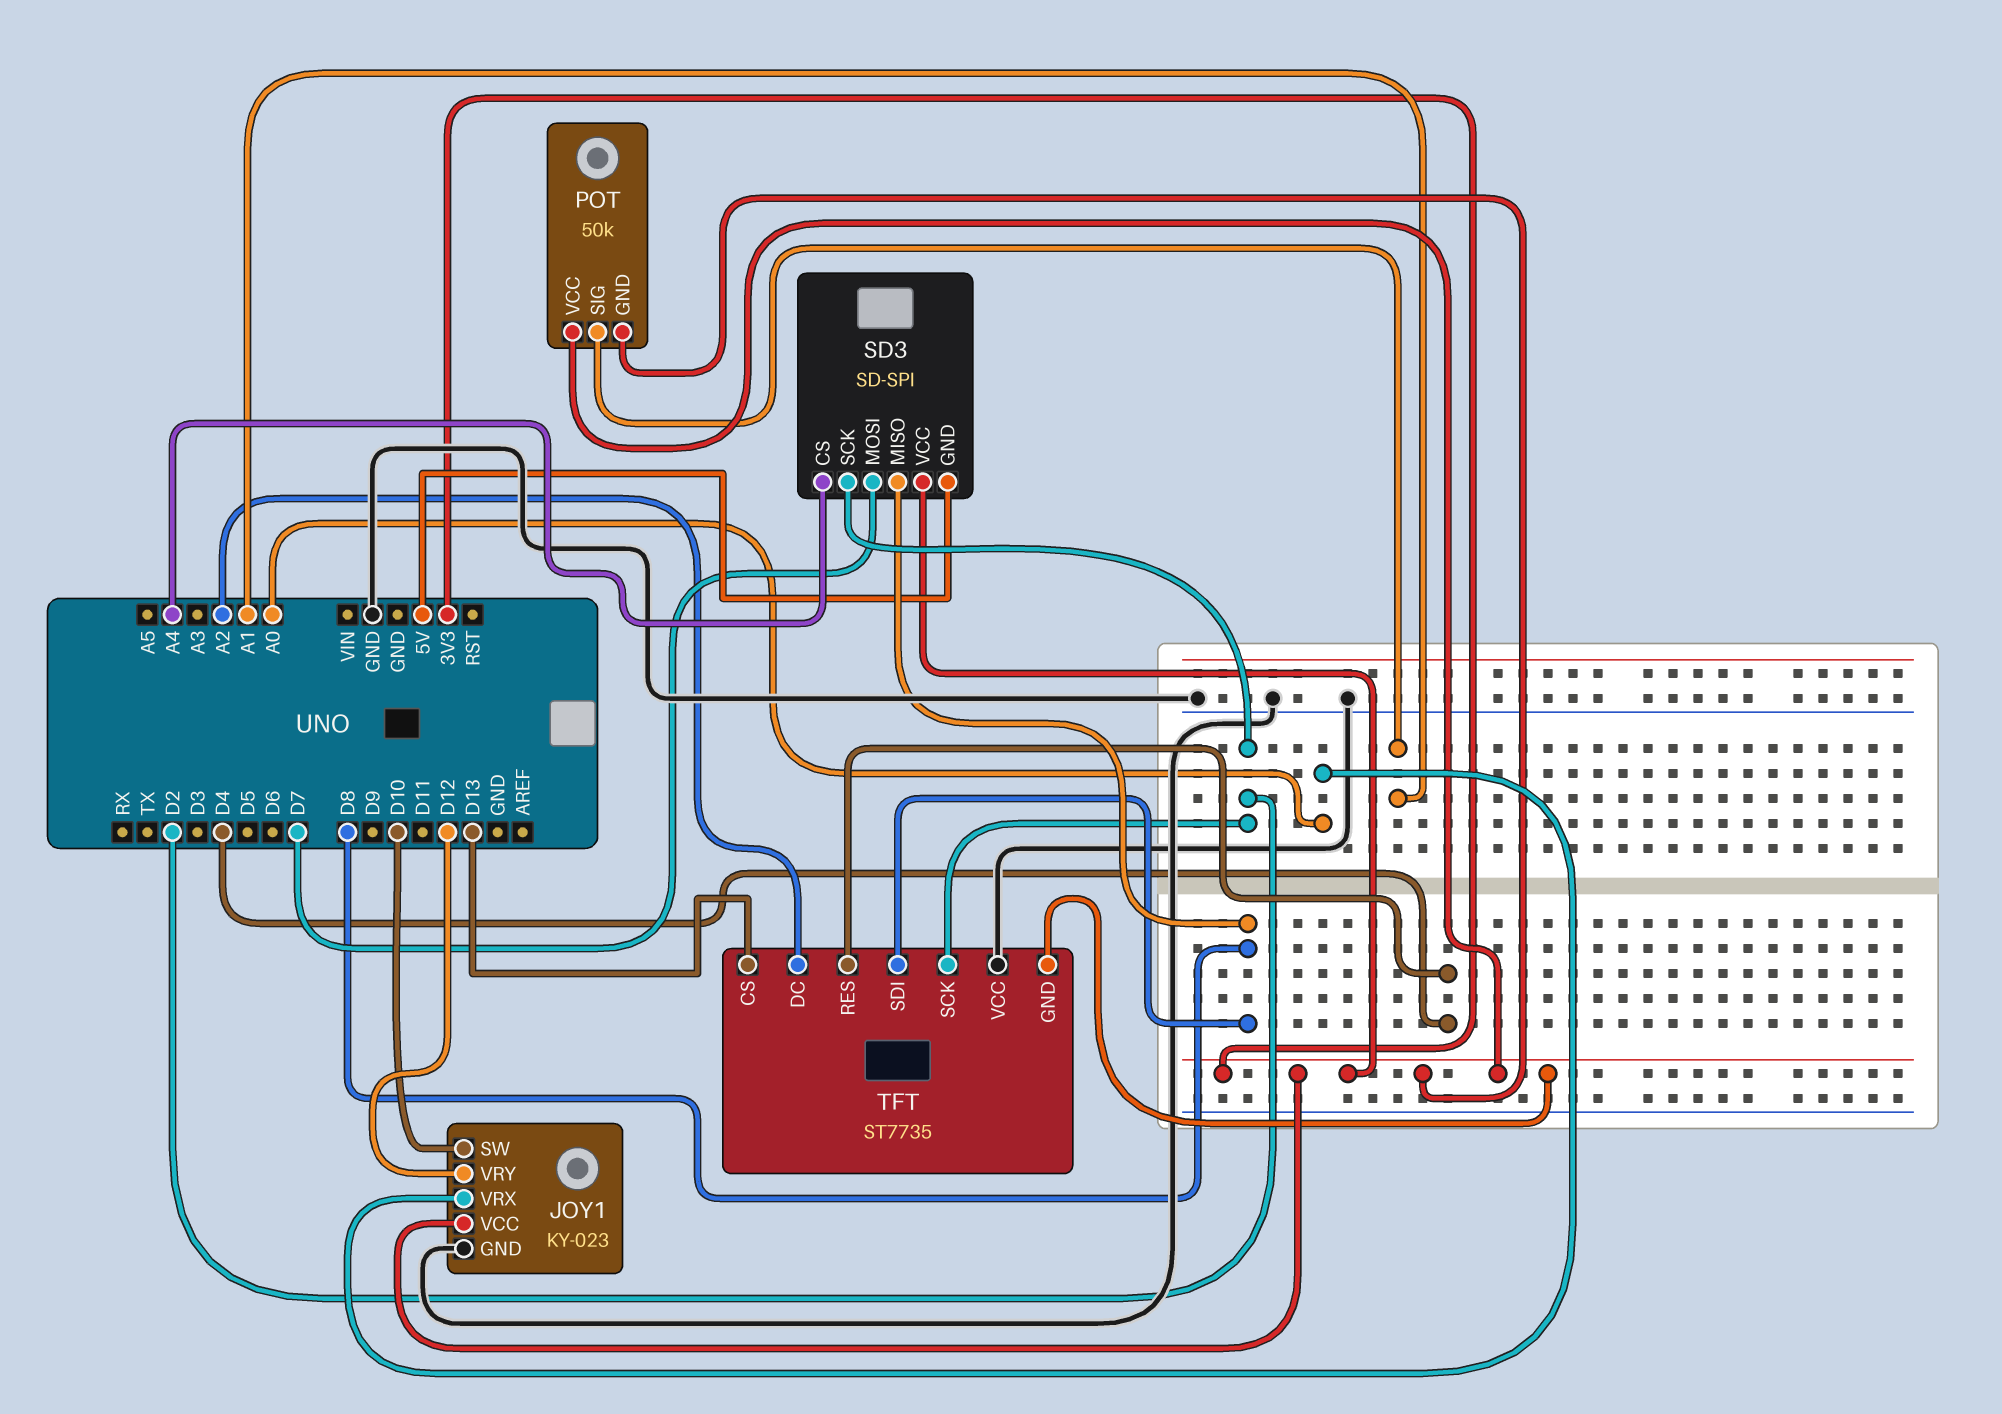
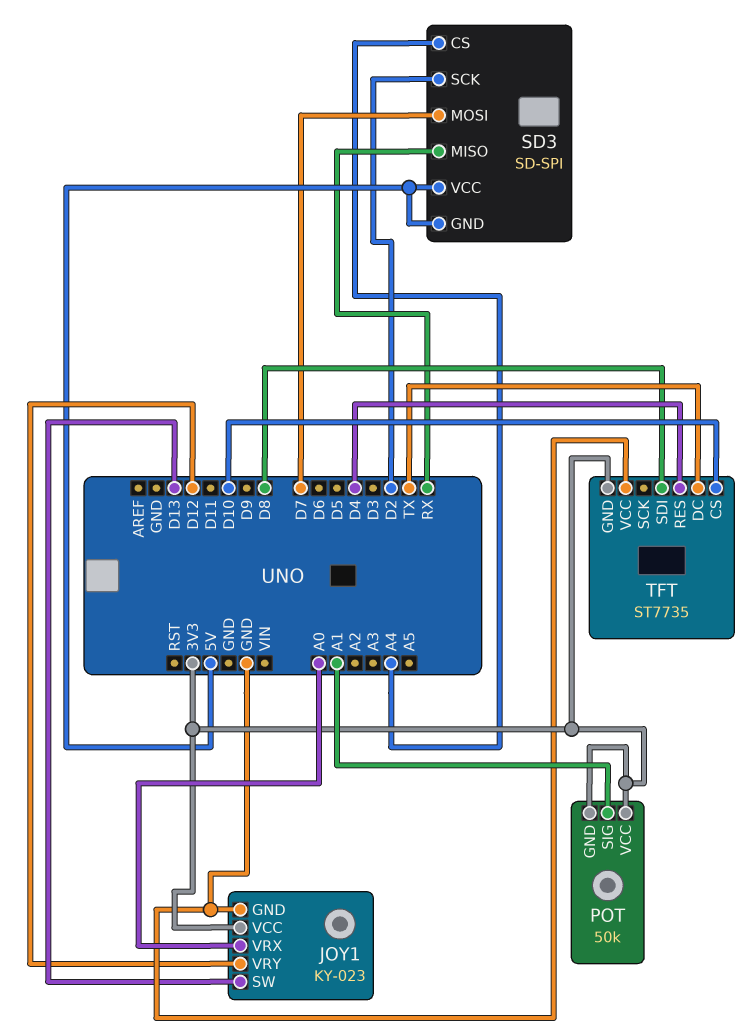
JOY1 pin SW: D10 -> D13
SD3 pin MISO: D8 -> RX
SD3 pin VCC: 3V3 -> 5V
TFT pin CS: D13 -> D10
TFT pin DC: A2 -> TX
TFT pin SCK: D2 -> none

